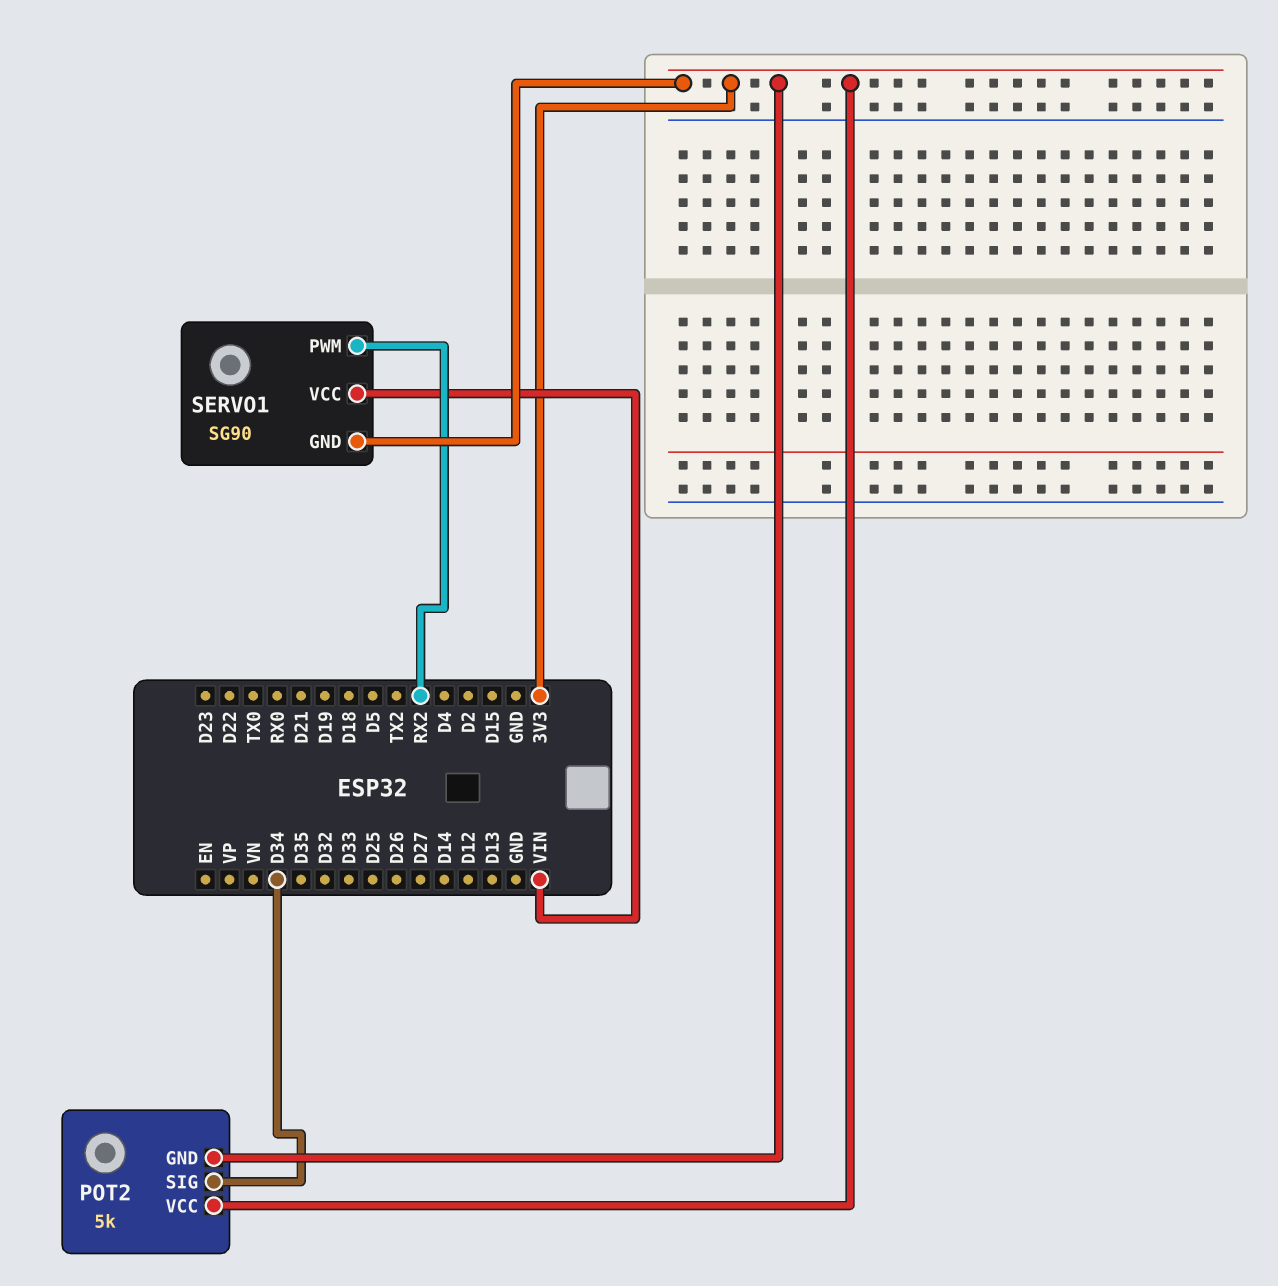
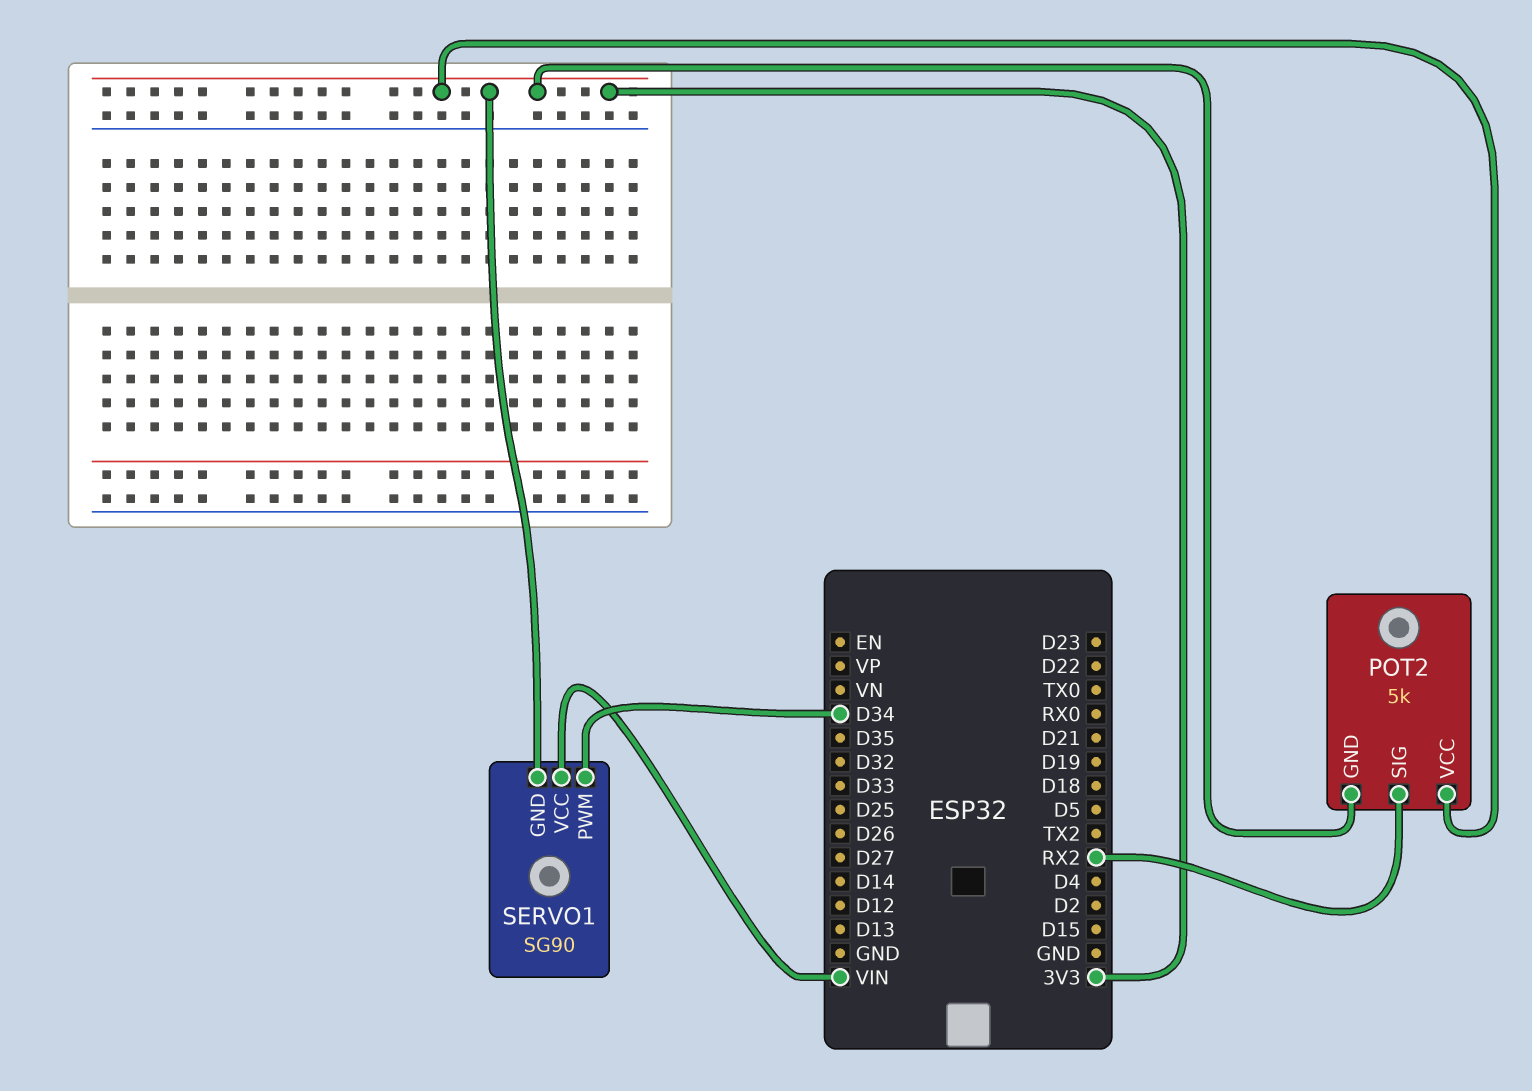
POT2 pin SIG: D34 -> RX2
SERVO1 pin PWM: RX2 -> D34

